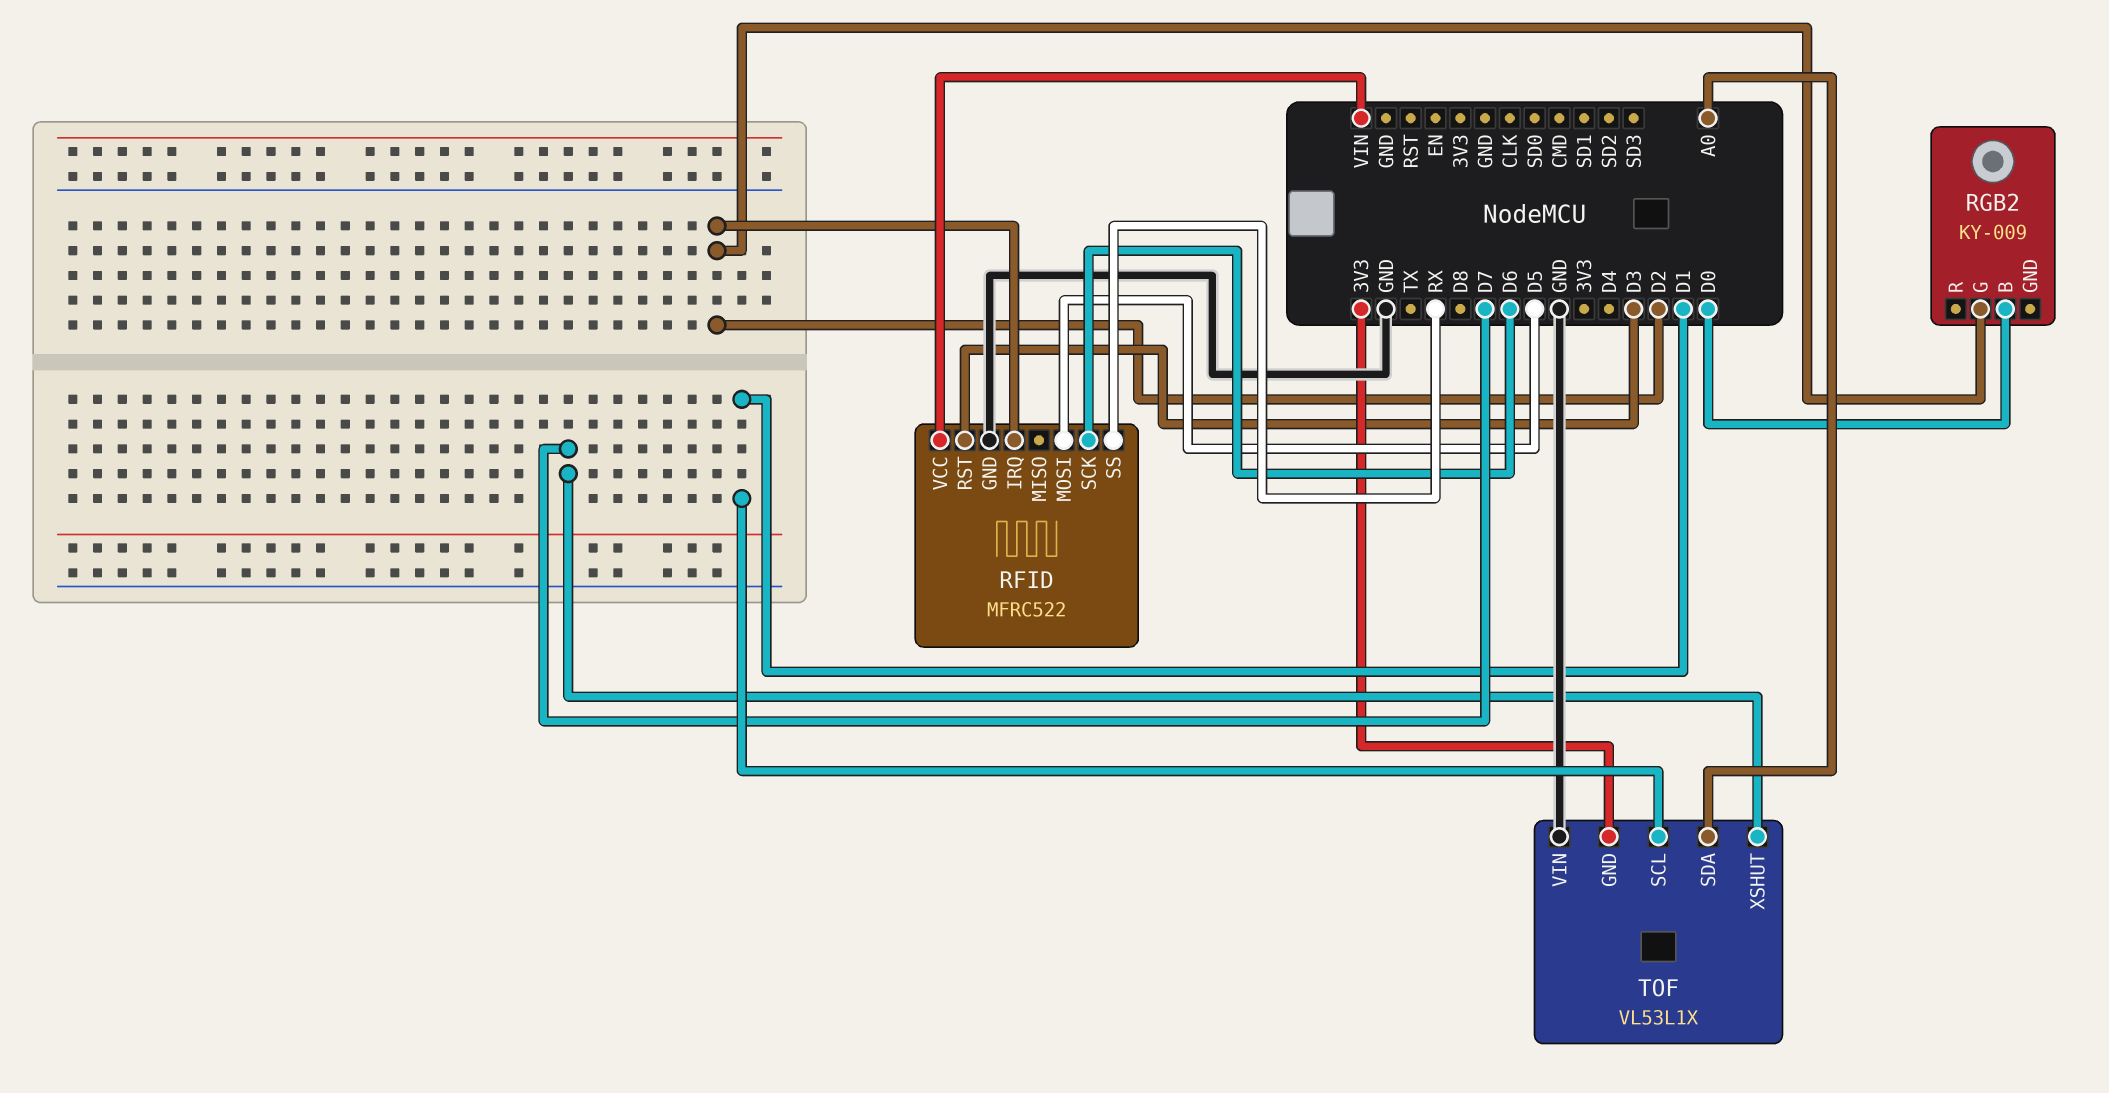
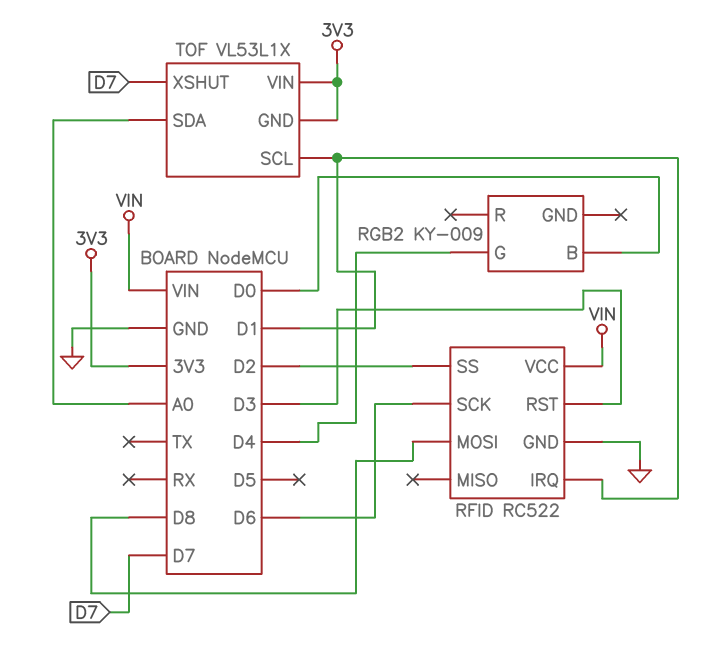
RFID: MFRC522 -> RC522
RFID pin IRQ: D2 -> D1
RFID pin MOSI: D5 -> D8
RFID pin SS: RX -> D2
RGB2 pin G: D2 -> D4
TOF pin VIN: GND -> 3V3

